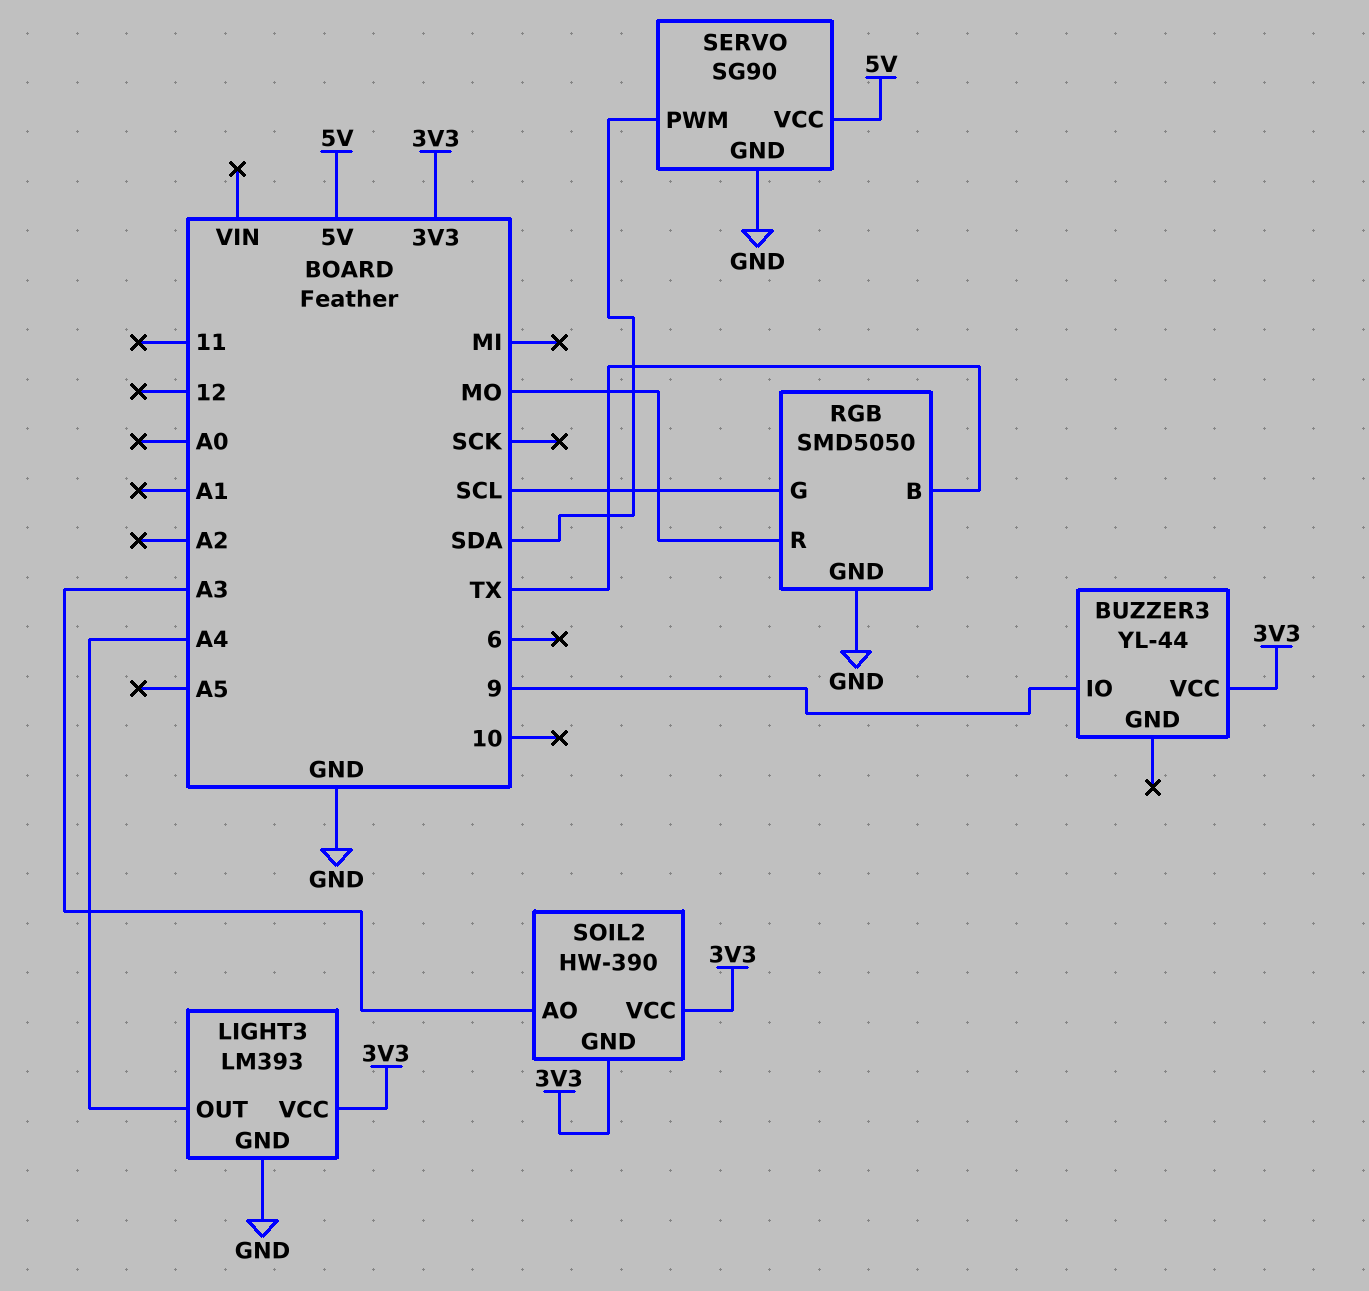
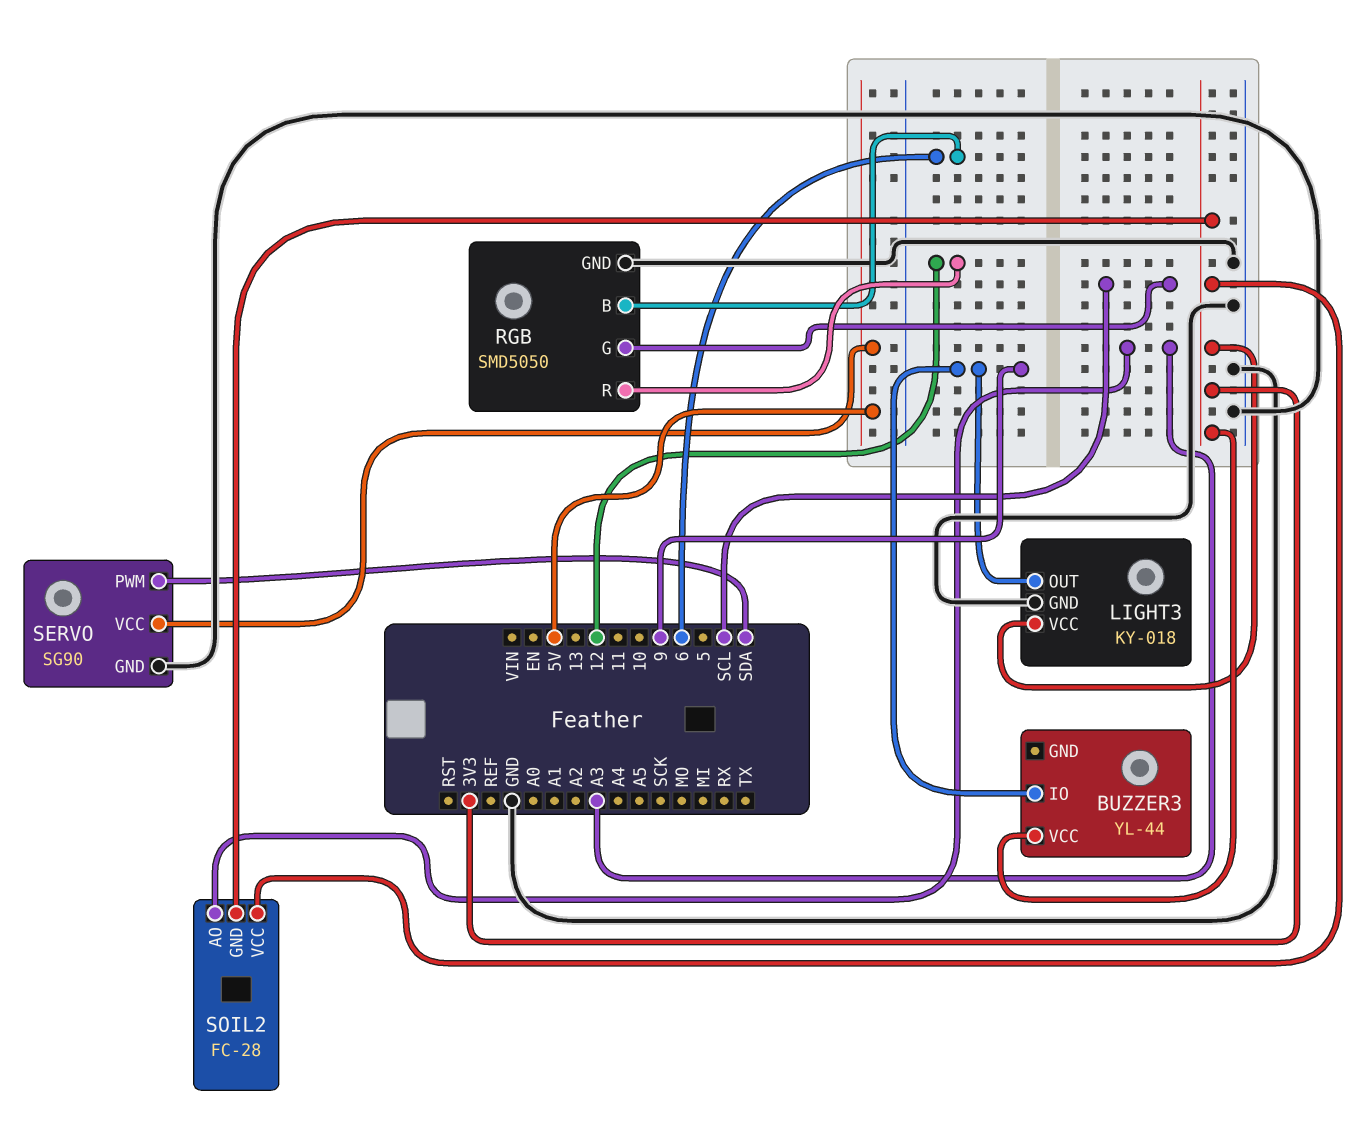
LIGHT3: LM393 -> KY-018
LIGHT3 pin OUT: A4 -> 9
RGB pin B: TX -> 6
RGB pin R: MO -> 12
SOIL2: HW-390 -> FC-28

